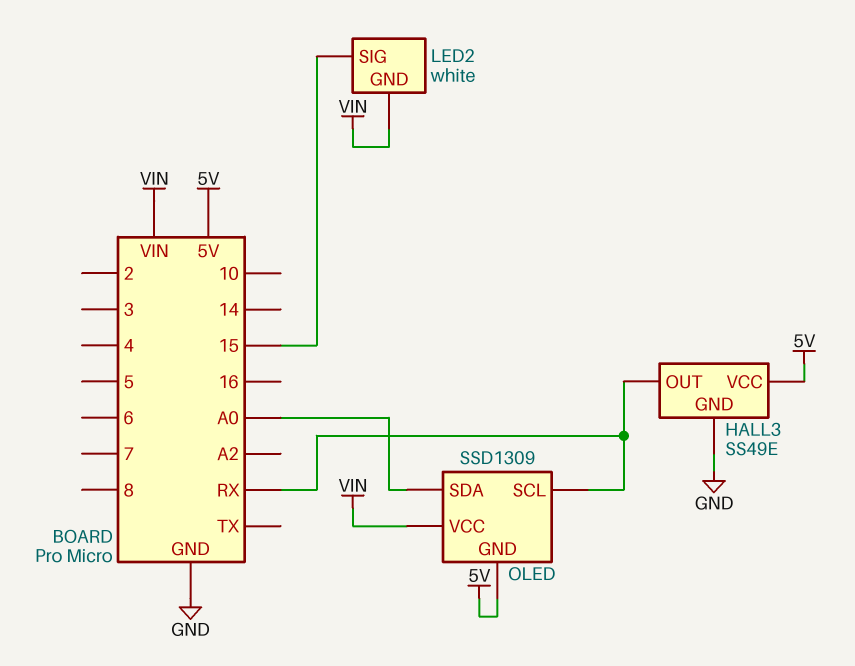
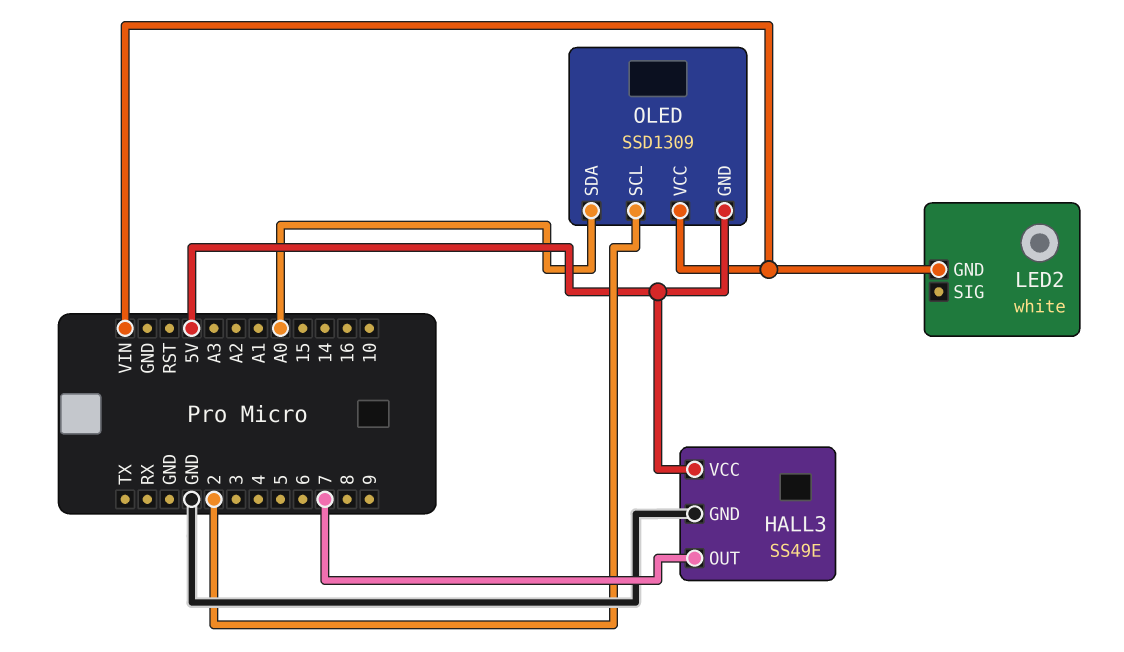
HALL3 pin OUT: RX -> 7
LED2 pin SIG: 15 -> none
OLED pin SCL: RX -> 2

